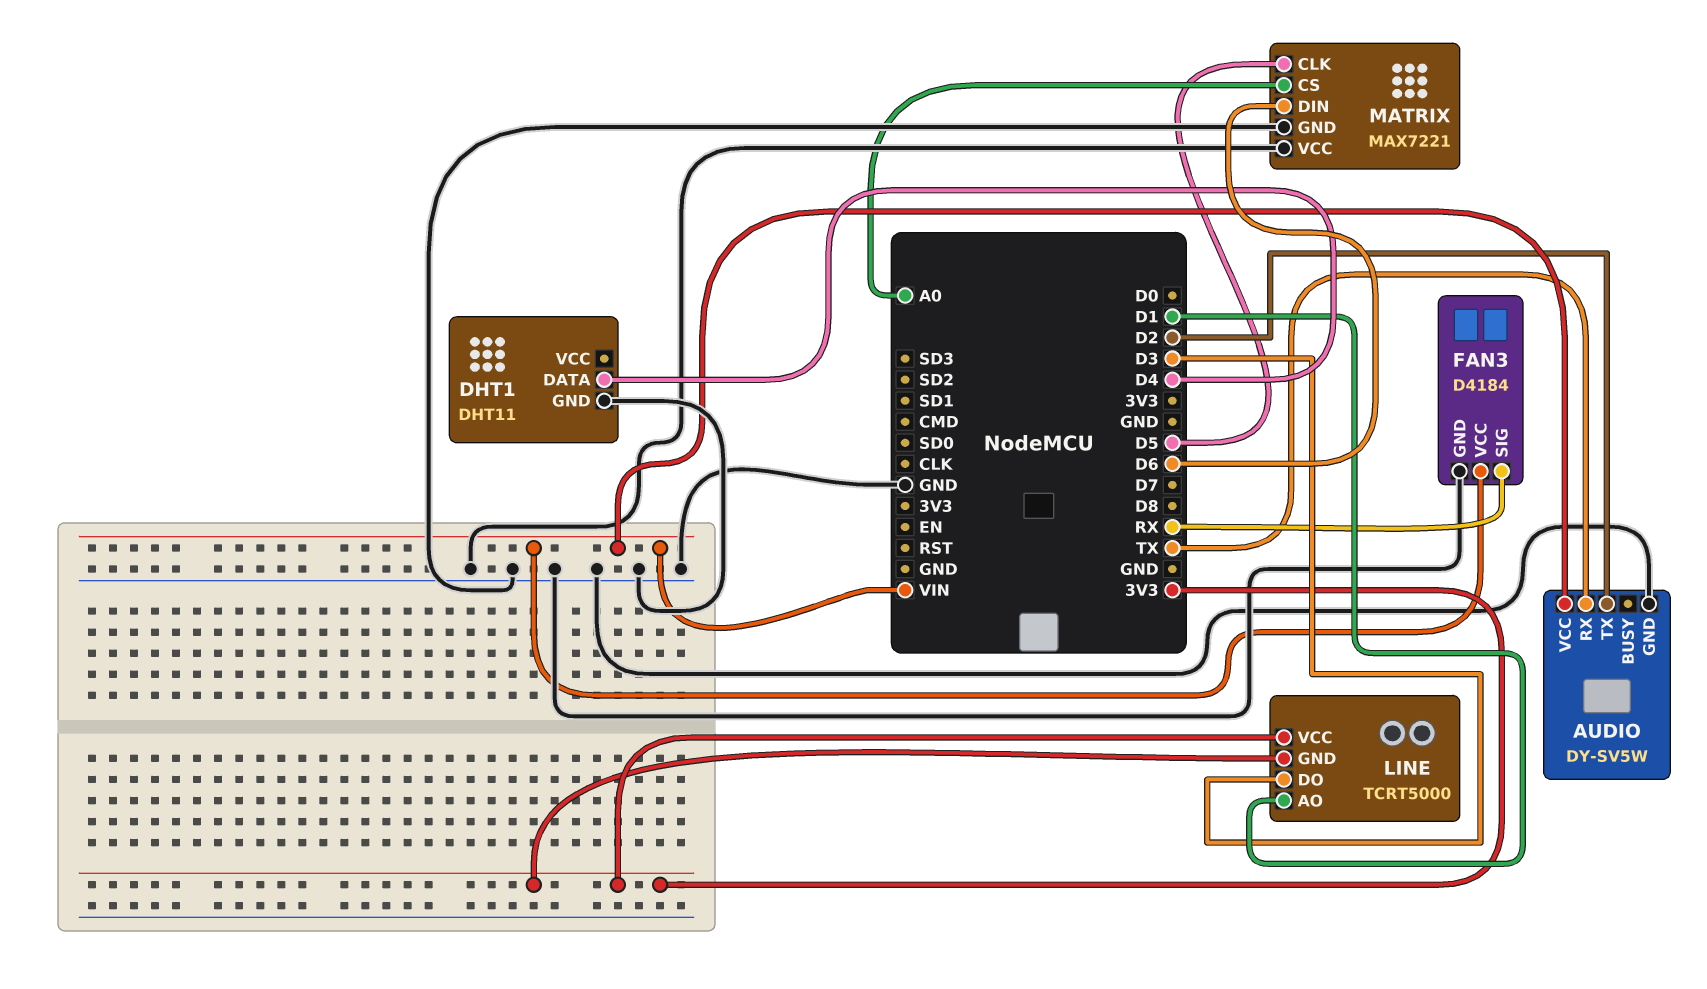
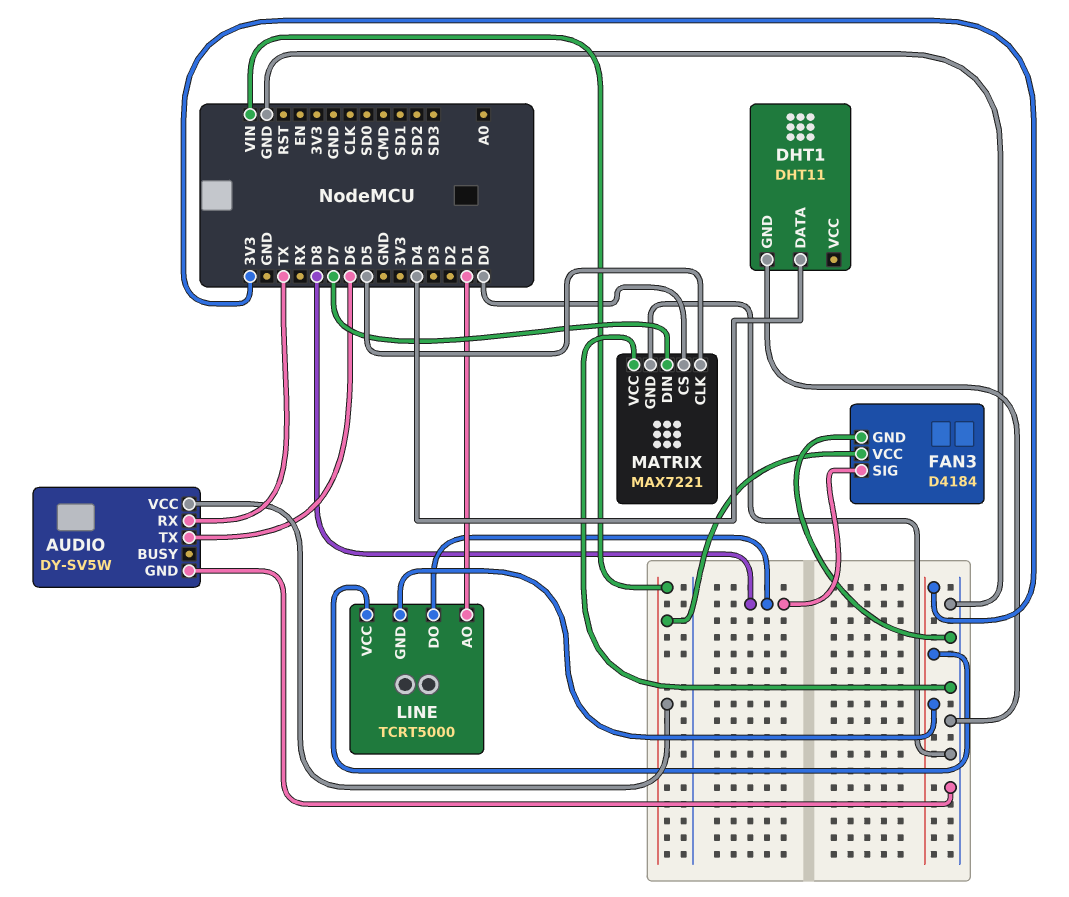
AUDIO pin TX: D2 -> D6
FAN3 pin SIG: RX -> D8
LINE pin DO: D3 -> D8
MATRIX pin CS: A0 -> D0
MATRIX pin DIN: D6 -> D7

